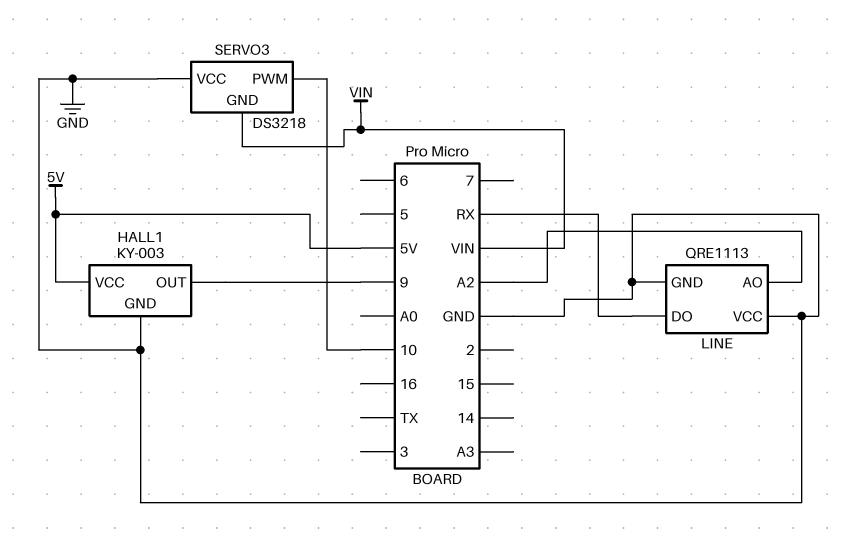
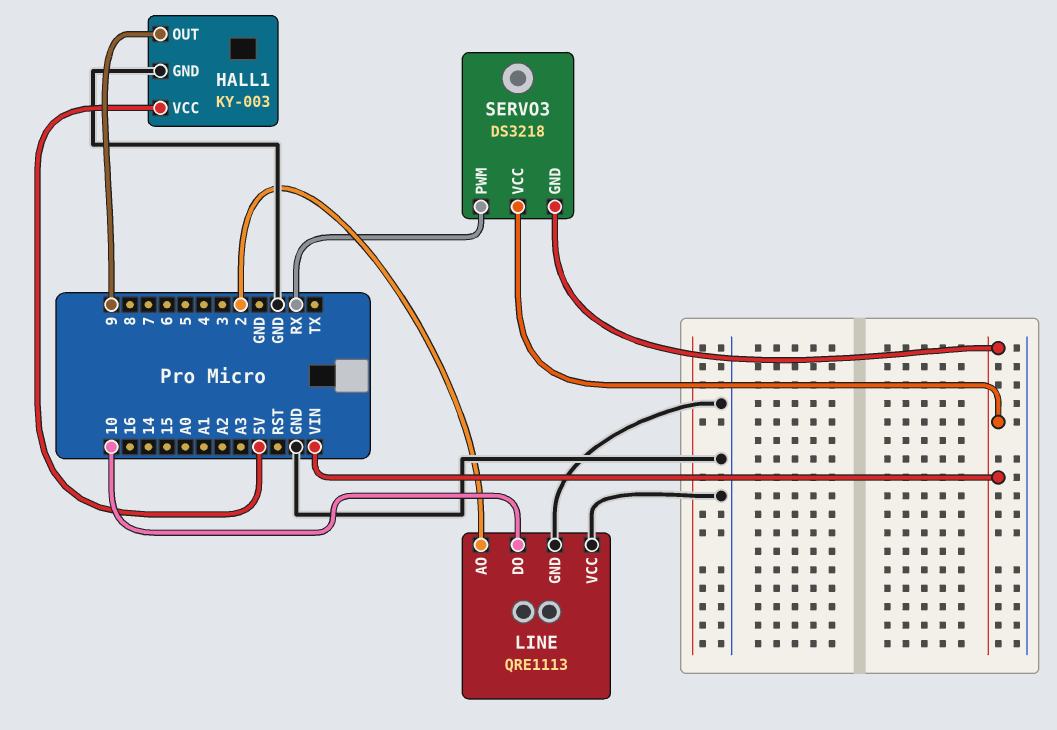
LINE pin AO: A2 -> 2
LINE pin DO: RX -> 10
SERVO3 pin PWM: 10 -> RX
SERVO3 pin VCC: GND -> VIN

